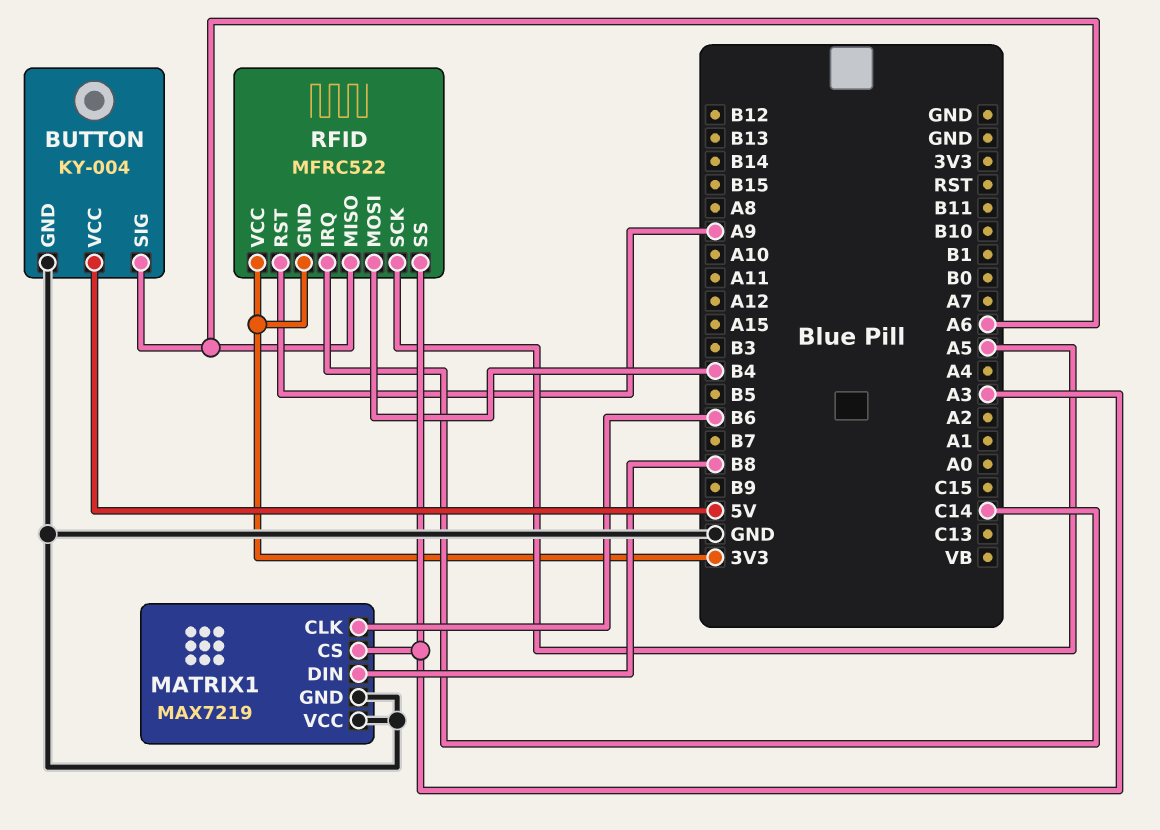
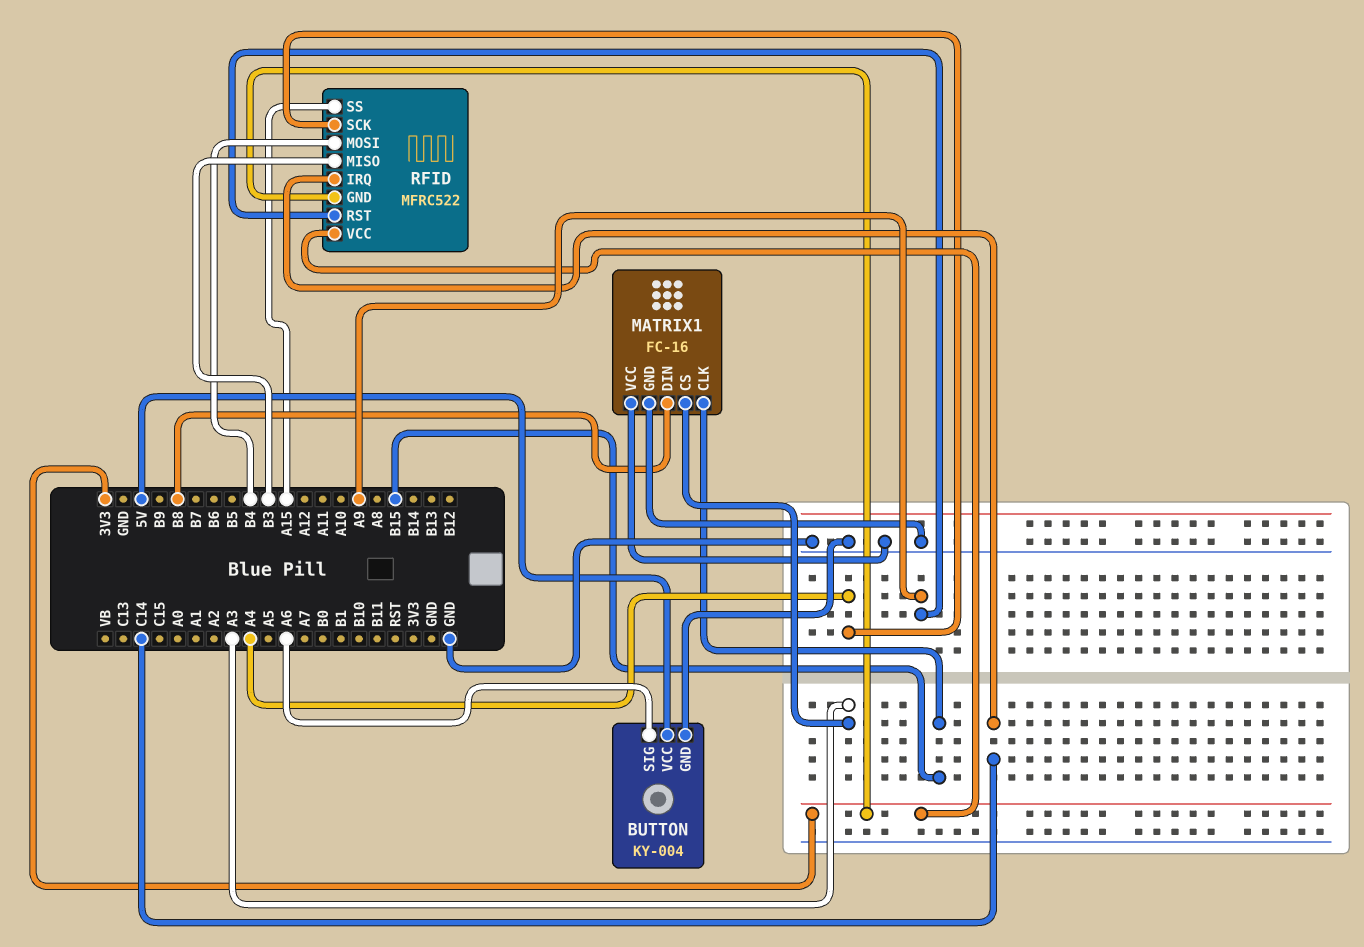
MATRIX1: MAX7219 -> FC-16
MATRIX1 pin CLK: B6 -> B15
RFID pin MISO: A6 -> B3
RFID pin SCK: A5 -> A4
RFID pin SS: A3 -> A15

